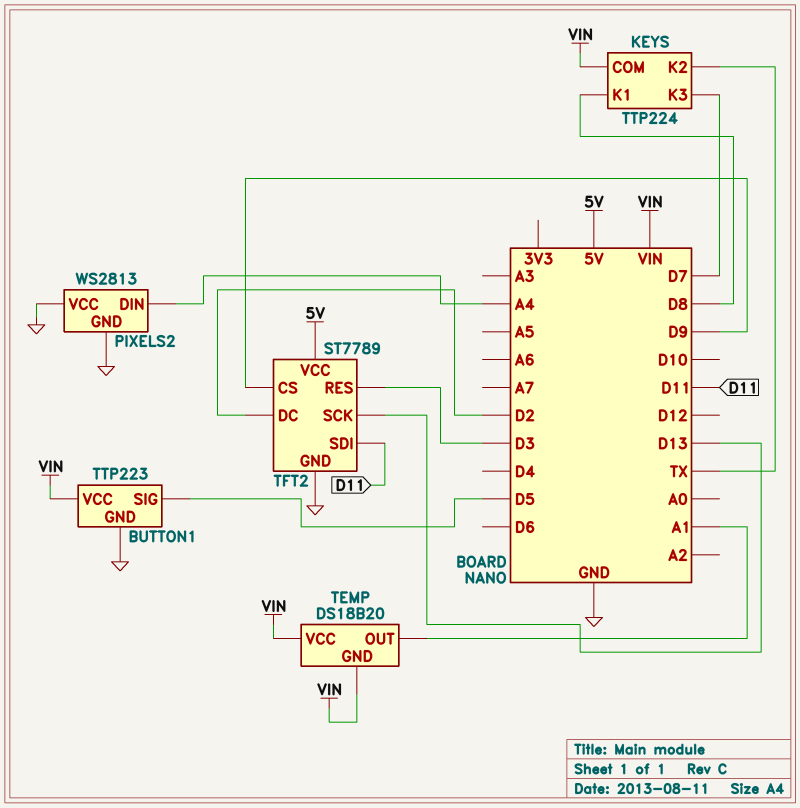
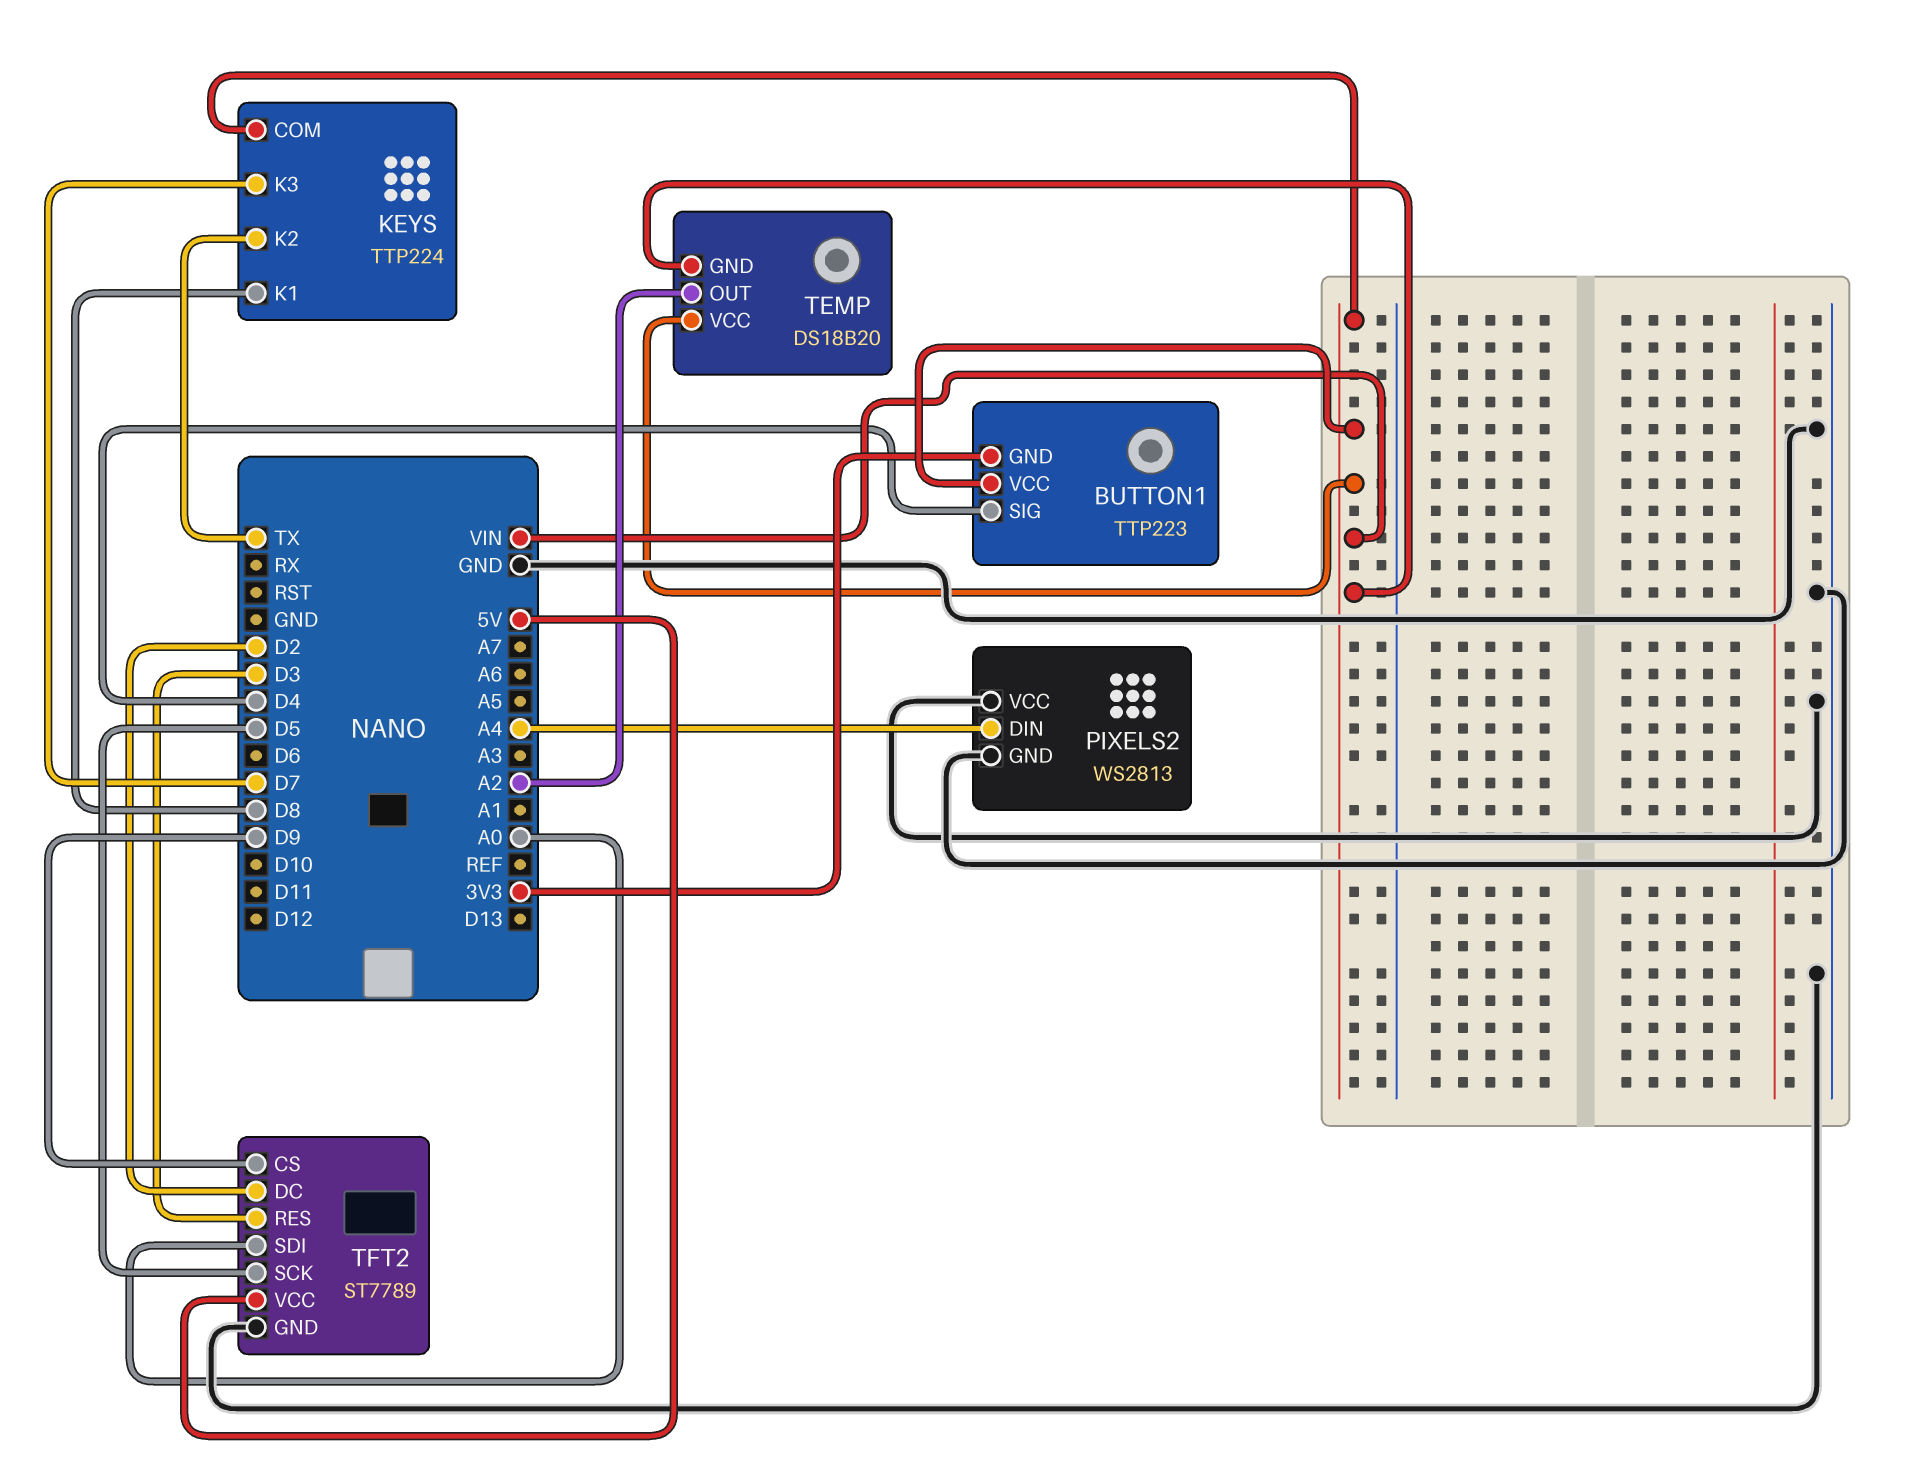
BUTTON1 pin GND: GND -> 3V3
BUTTON1 pin SIG: D5 -> D4
TEMP pin OUT: A1 -> A2
TFT2 pin SCK: D13 -> D5
TFT2 pin SDI: D11 -> A0

